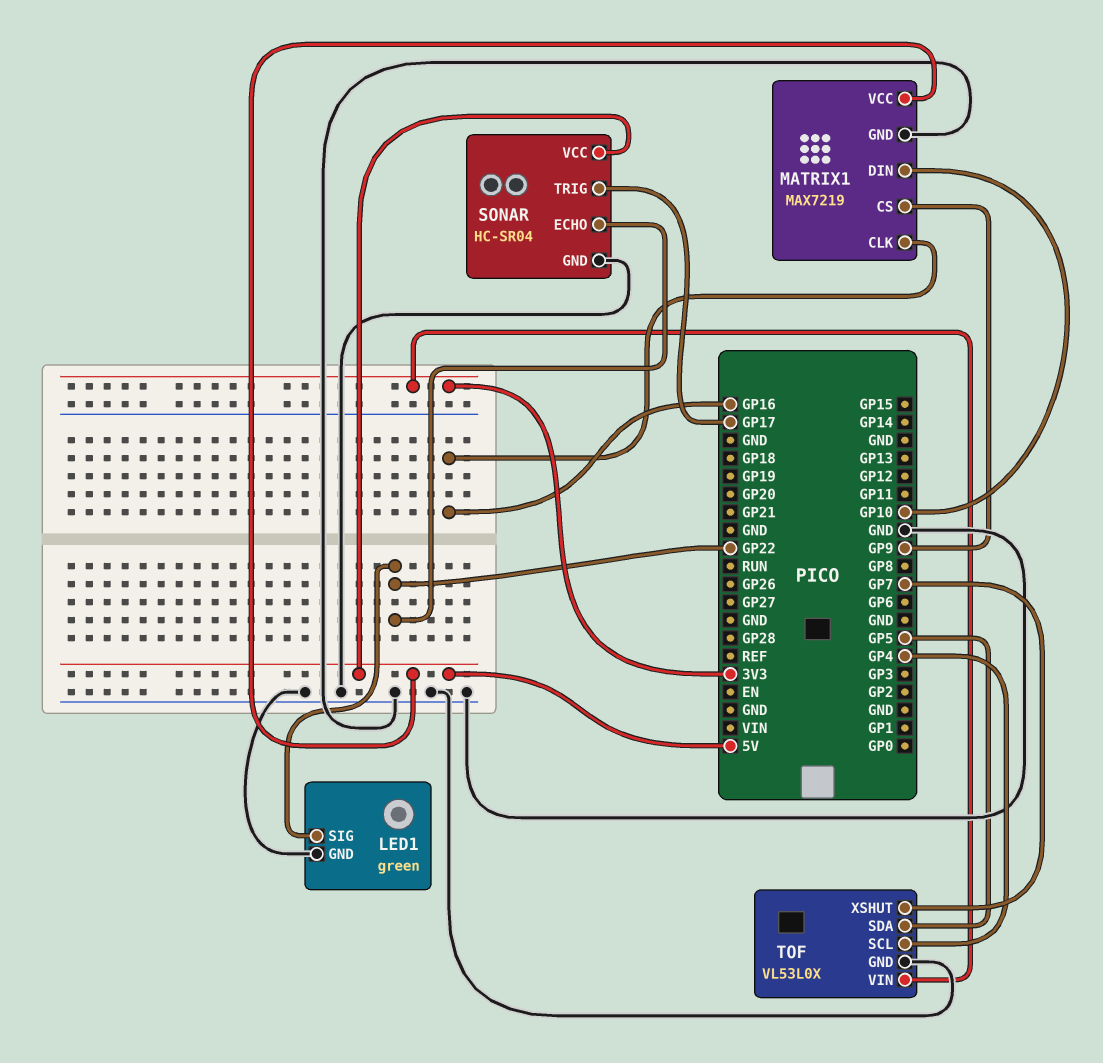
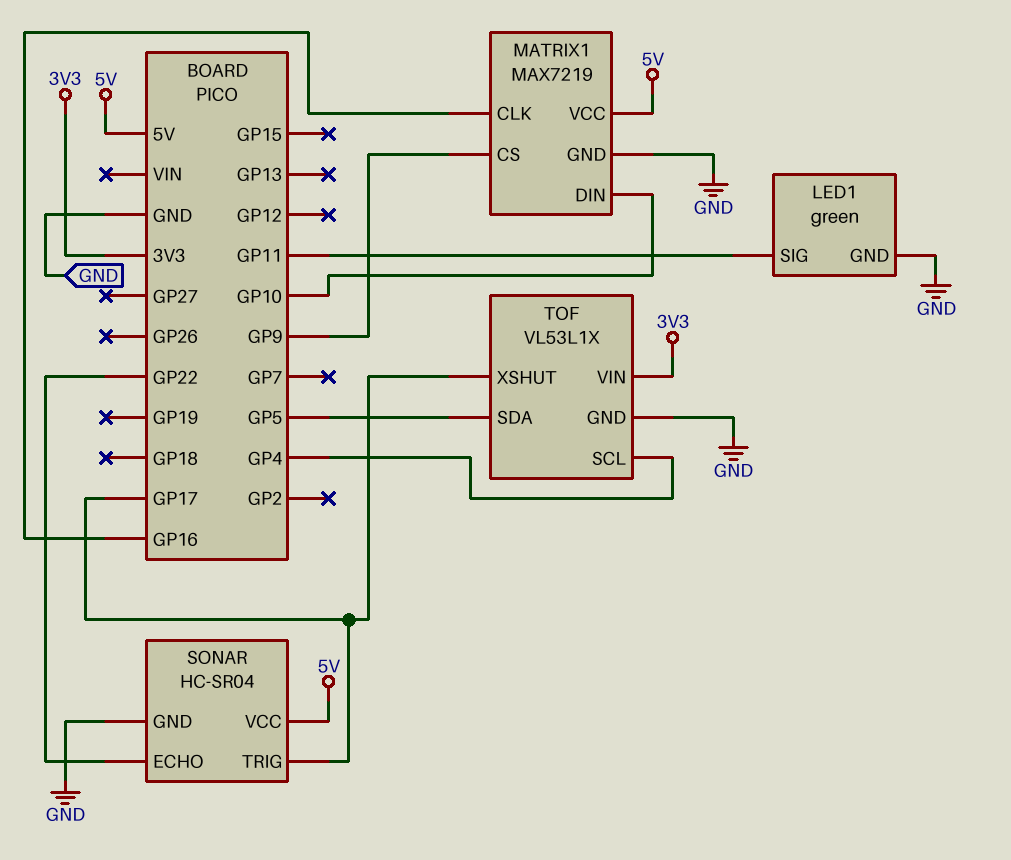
LED1 pin SIG: GP22 -> GP11
TOF: VL53L0X -> VL53L1X
TOF pin XSHUT: GP7 -> GP17

